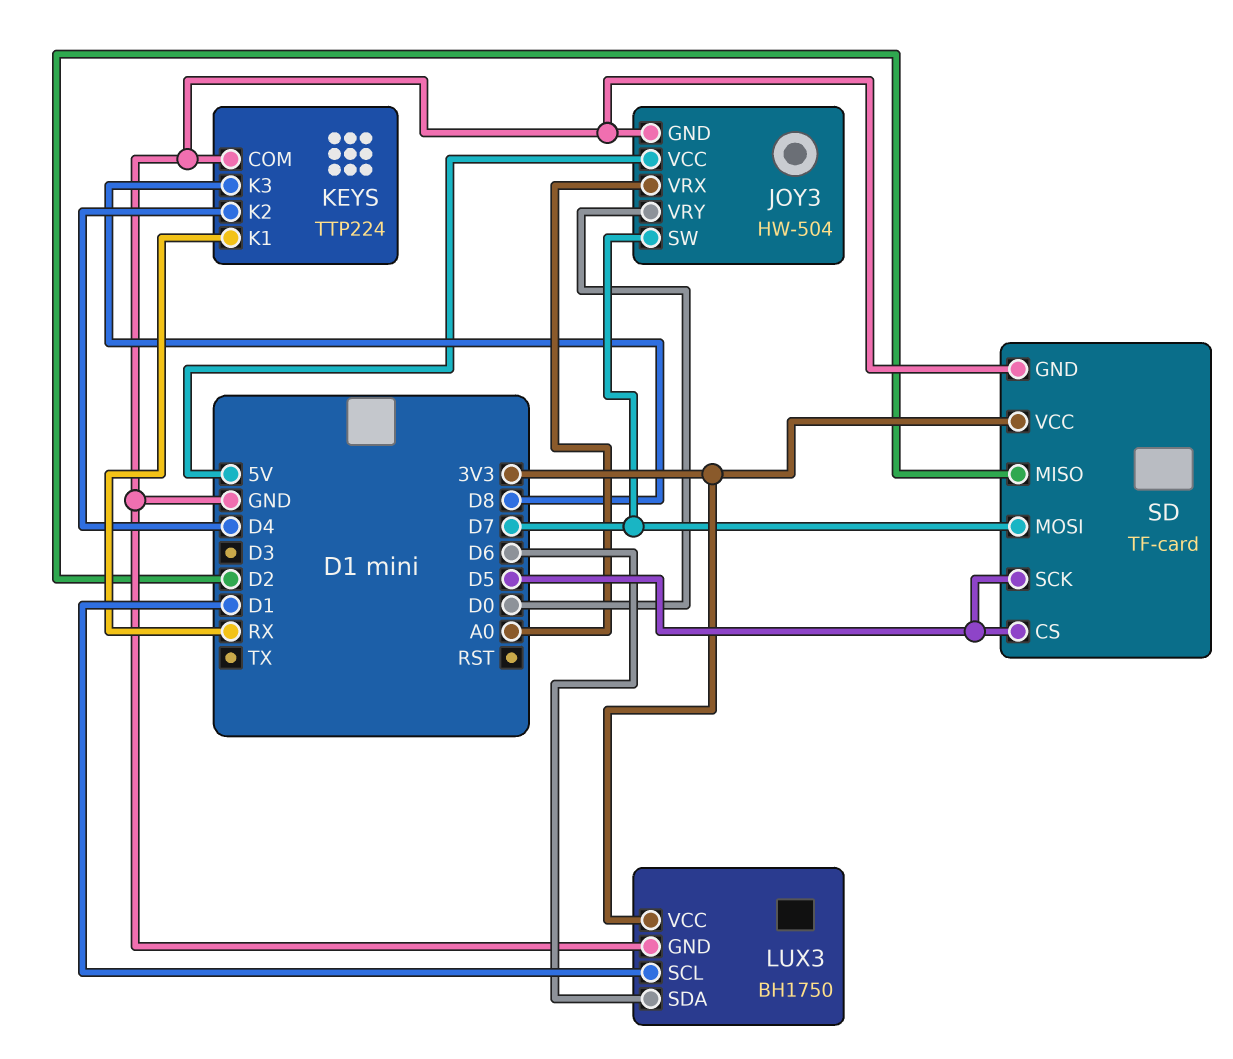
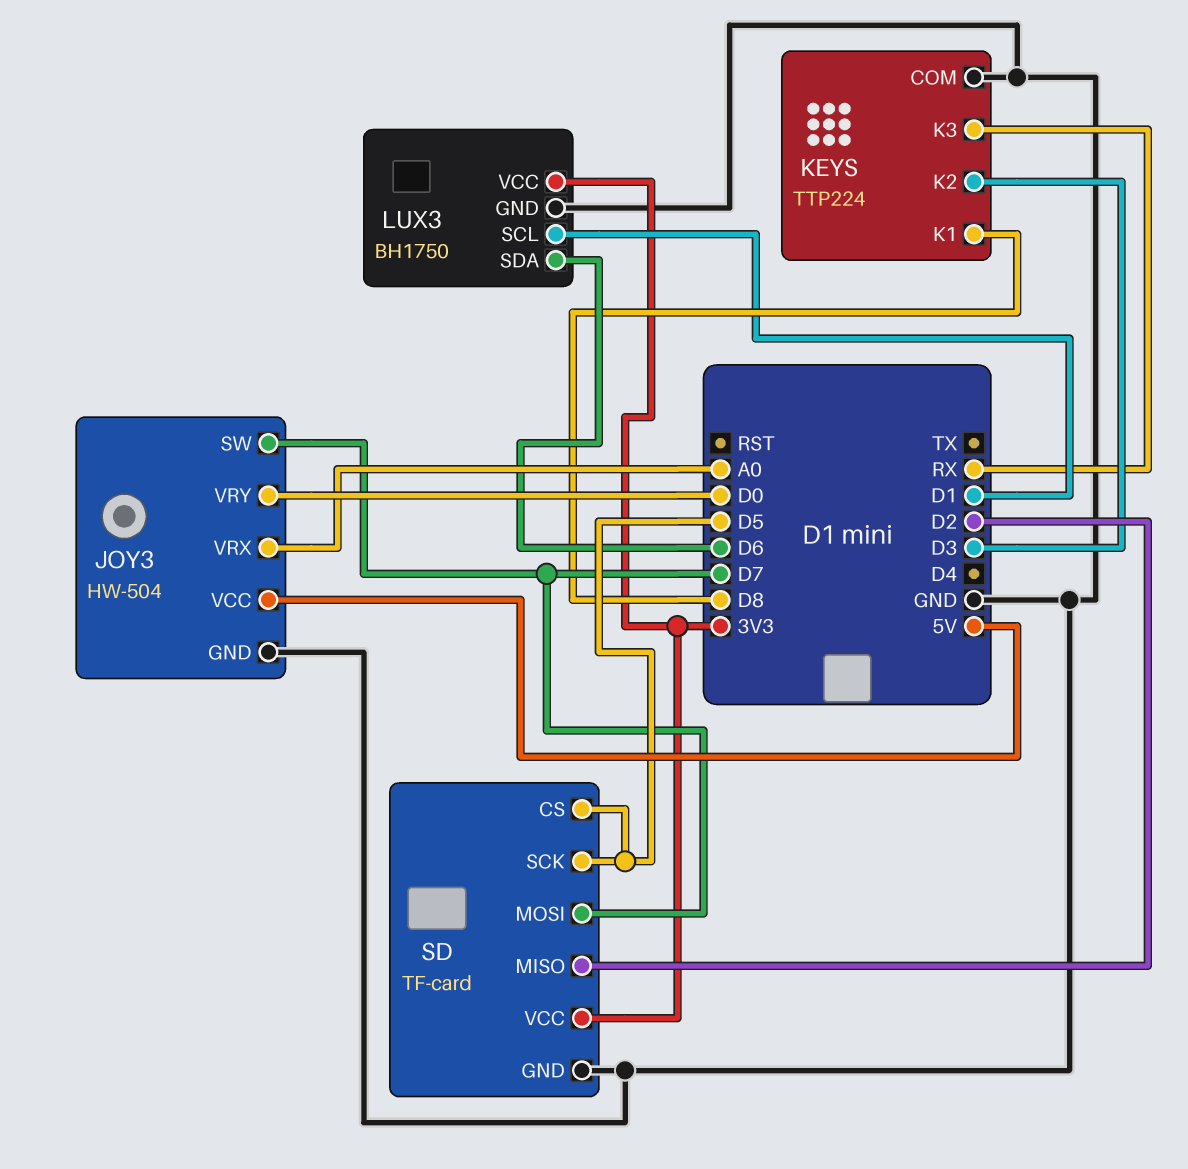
KEYS pin K1: RX -> D8
KEYS pin K2: D4 -> D3
KEYS pin K3: D8 -> RX

